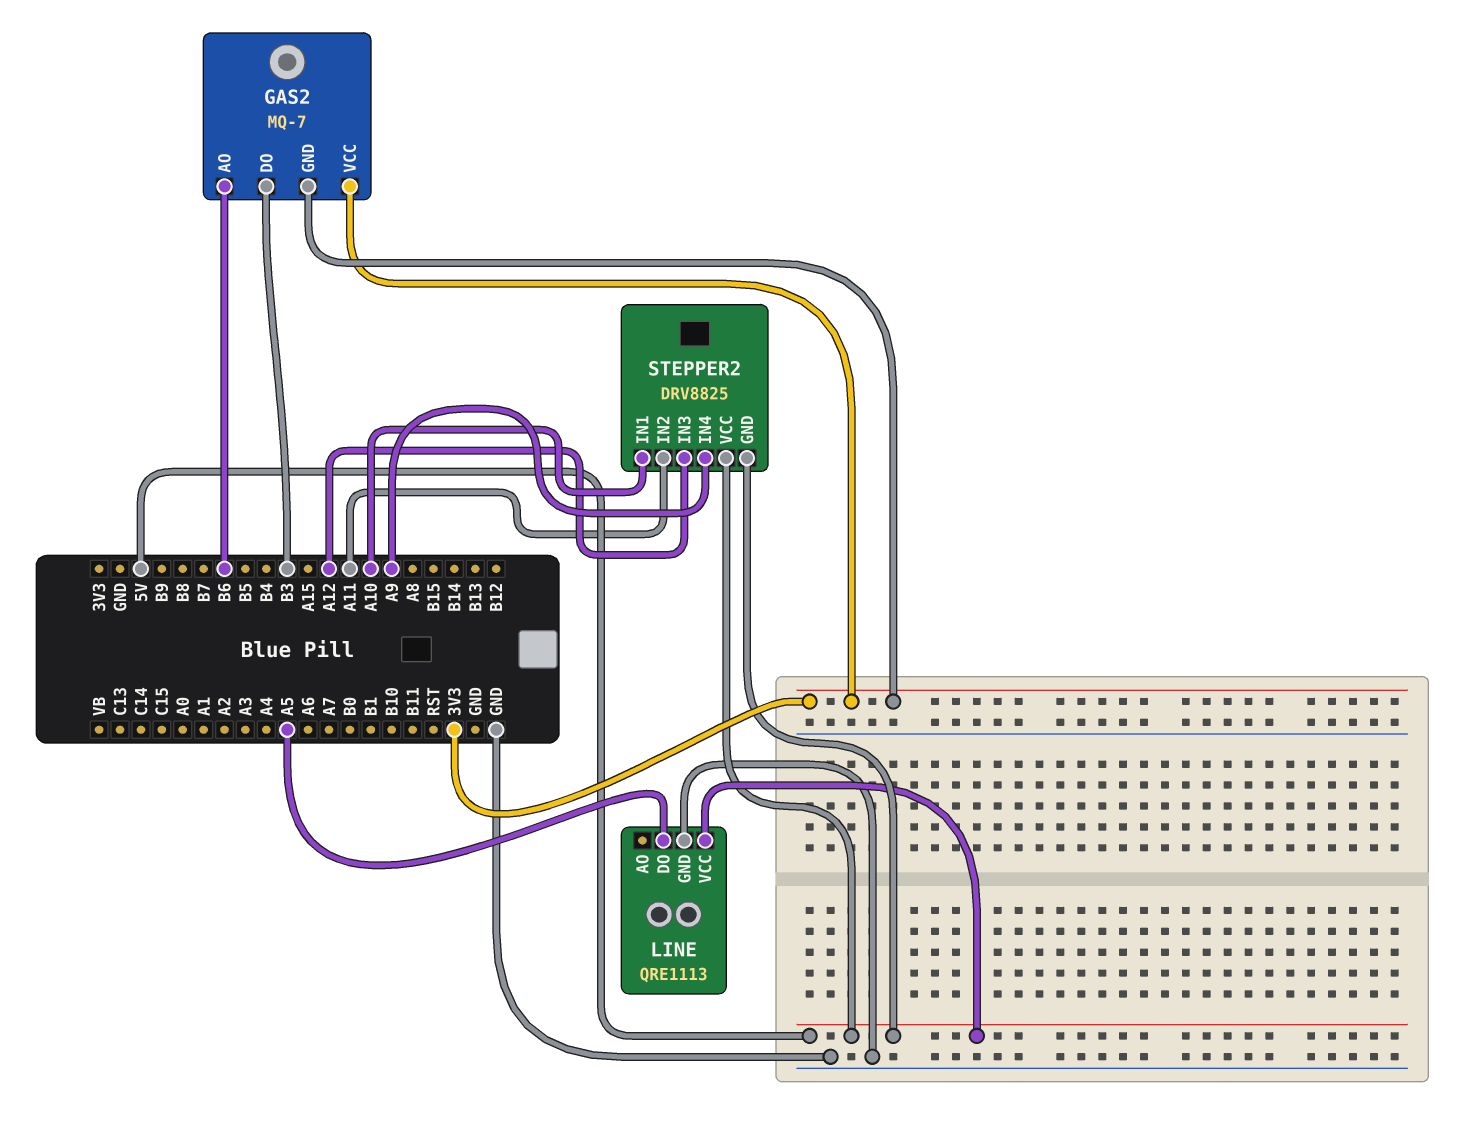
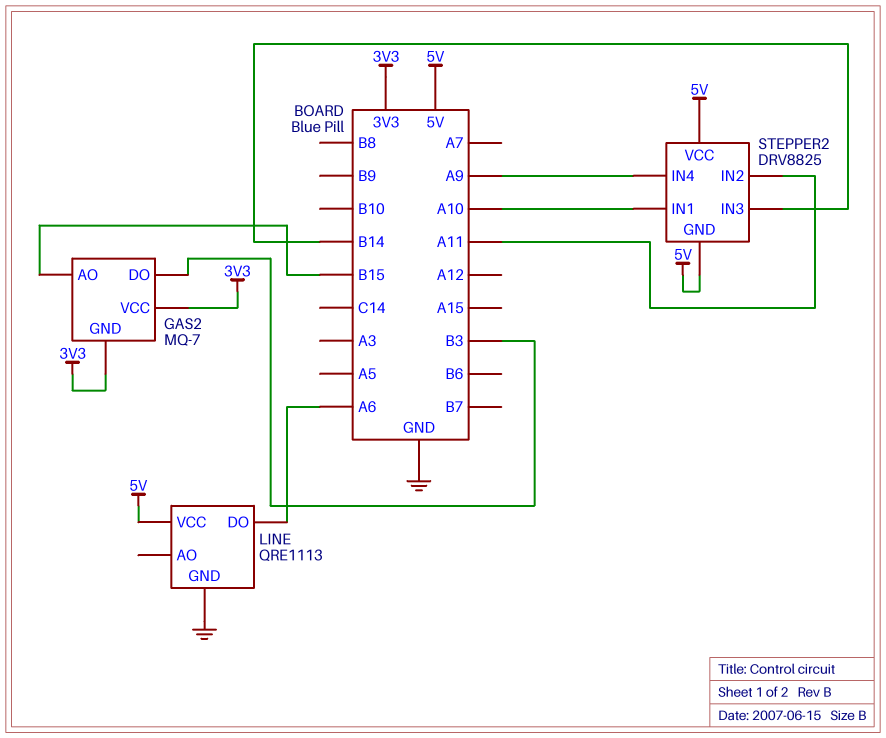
GAS2 pin AO: B6 -> B15
LINE pin DO: A5 -> A6
STEPPER2 pin IN3: A12 -> B14

